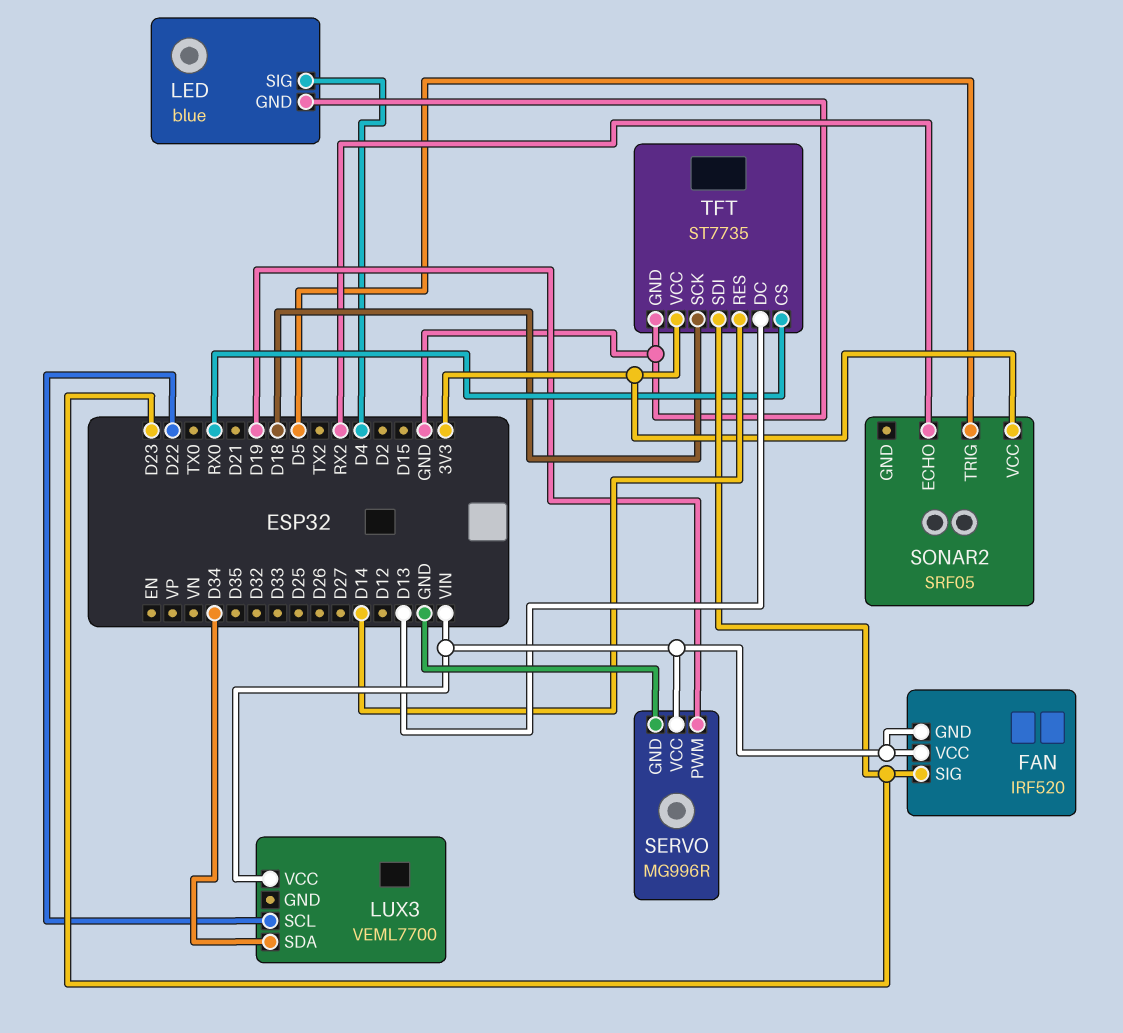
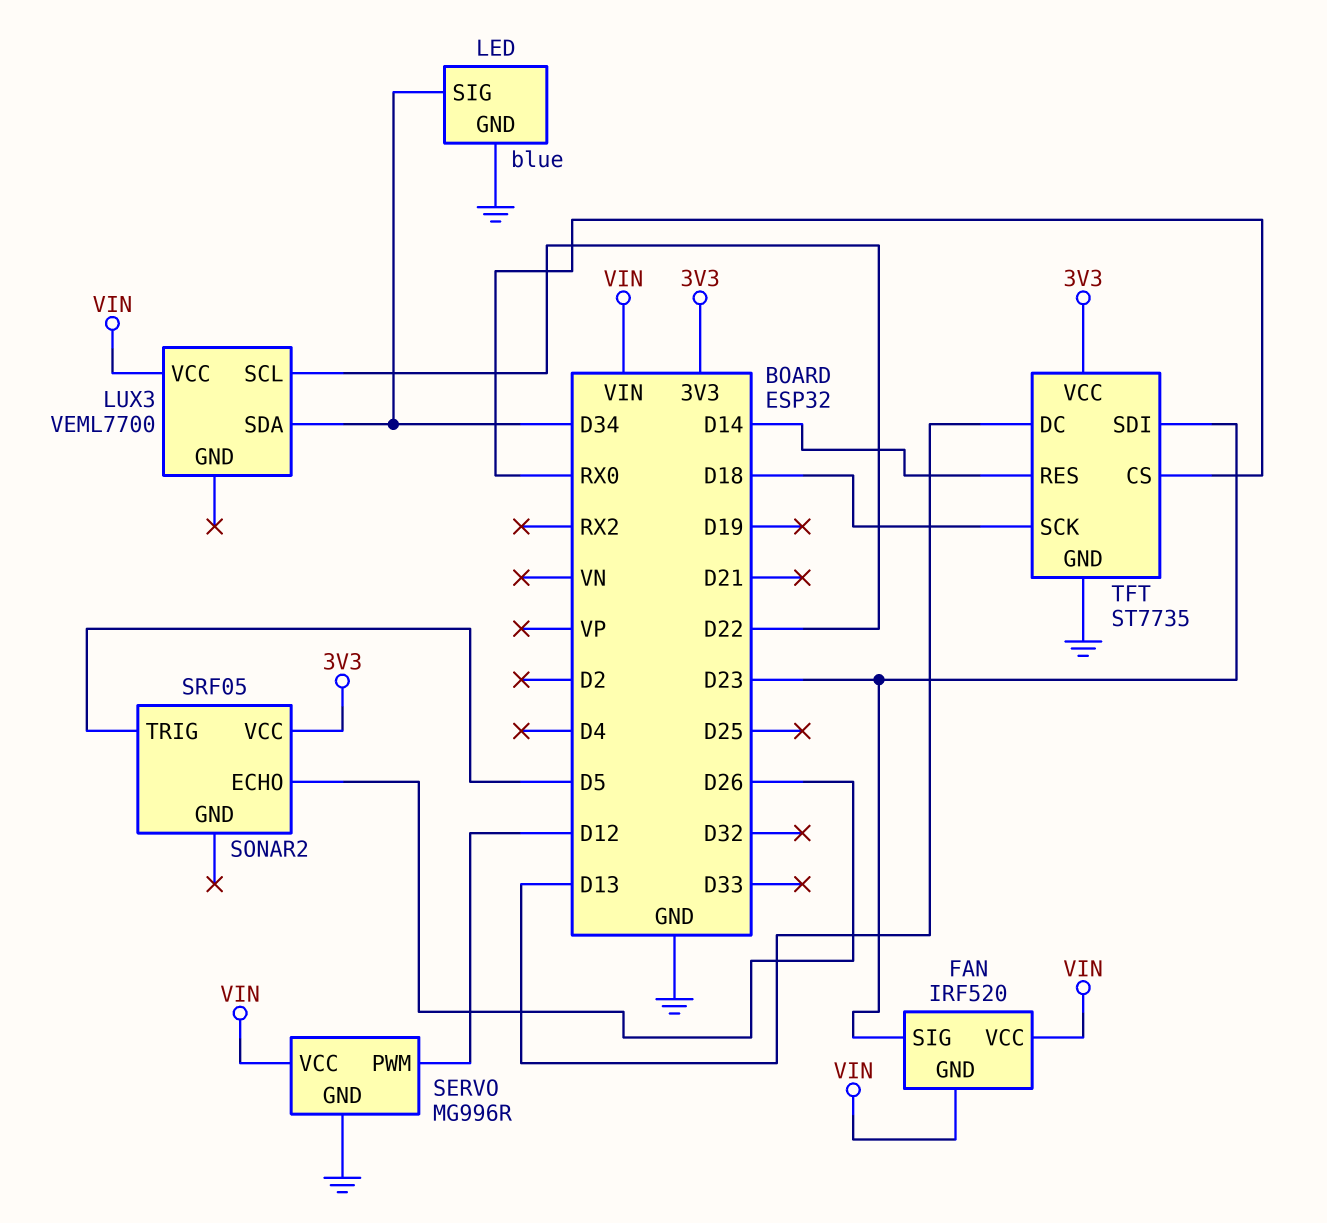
LED pin SIG: D4 -> D34
SERVO pin PWM: D19 -> D12
SONAR2 pin ECHO: RX2 -> D26

